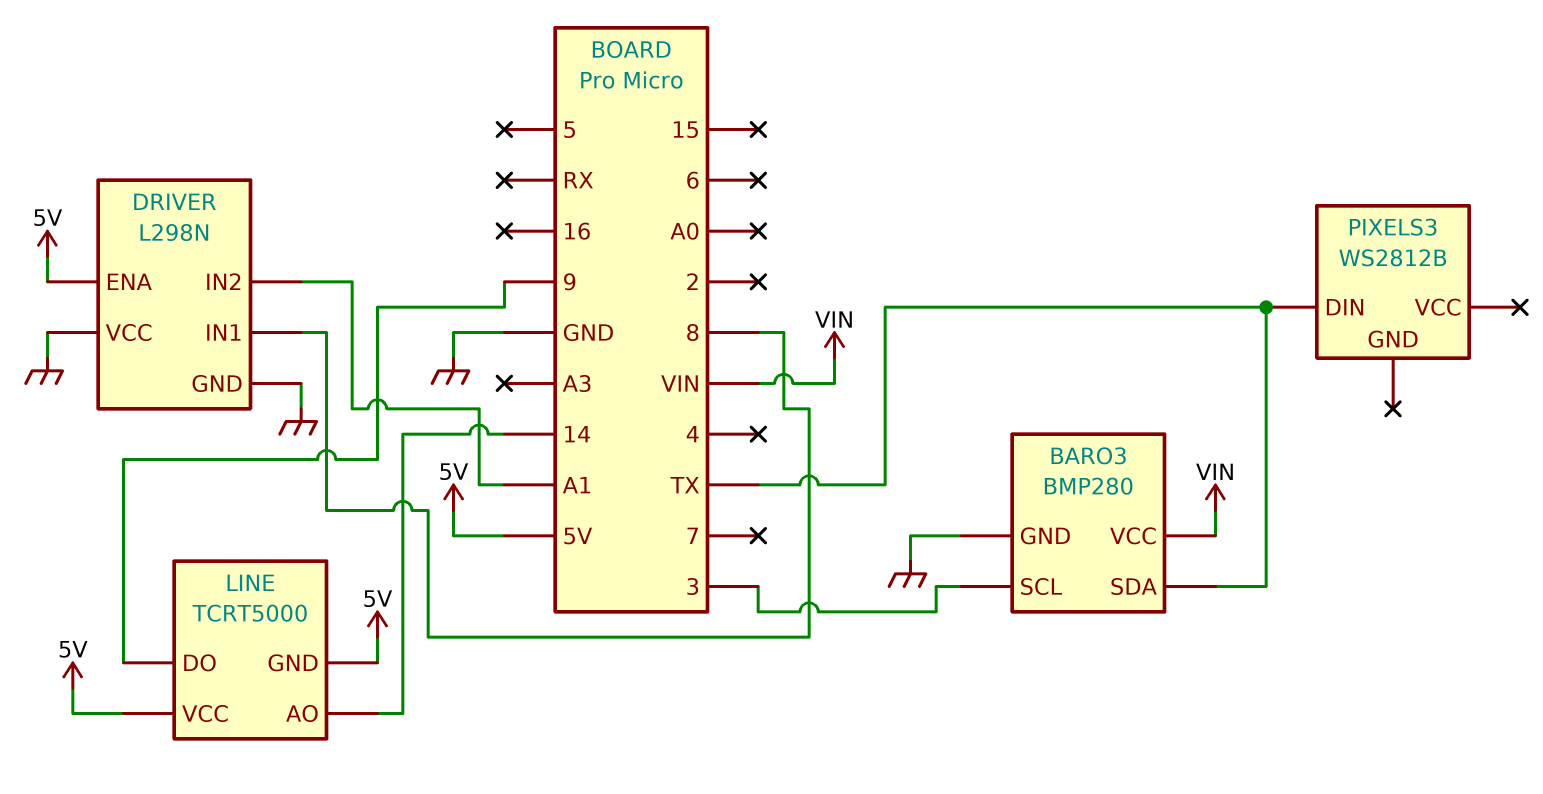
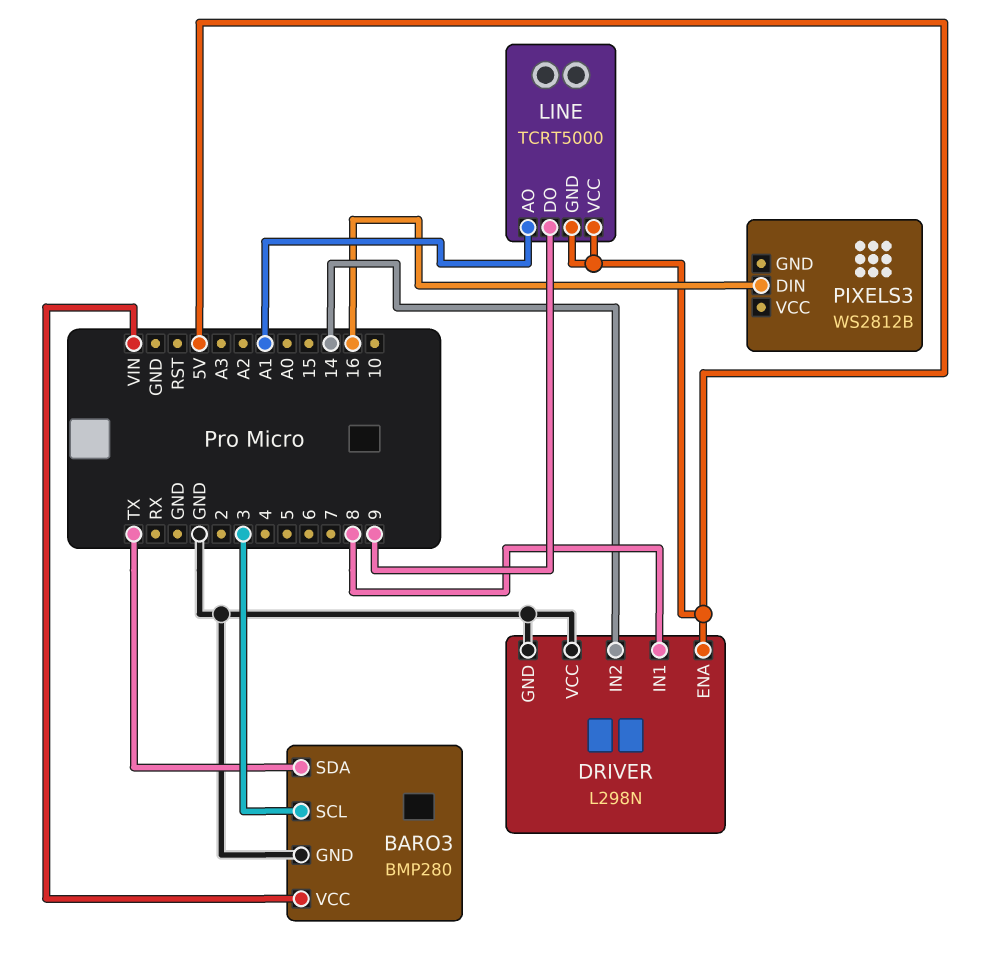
DRIVER pin IN2: A1 -> 14
LINE pin AO: 14 -> A1
PIXELS3 pin DIN: TX -> 16

